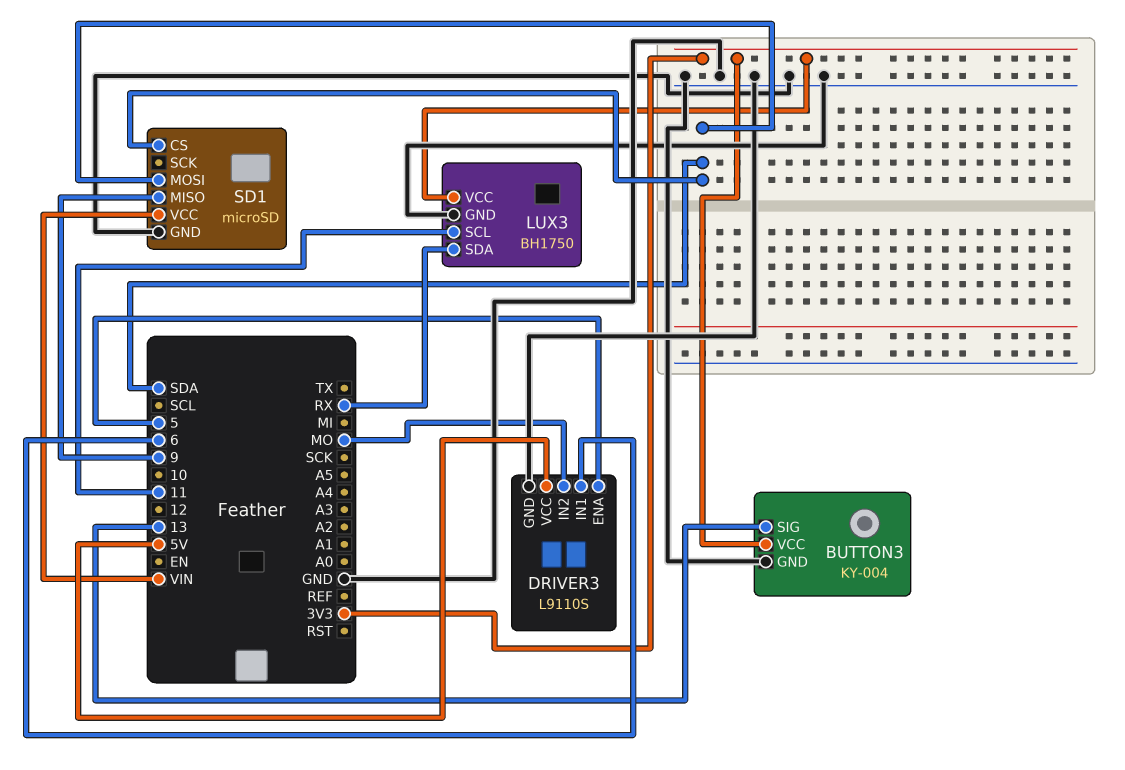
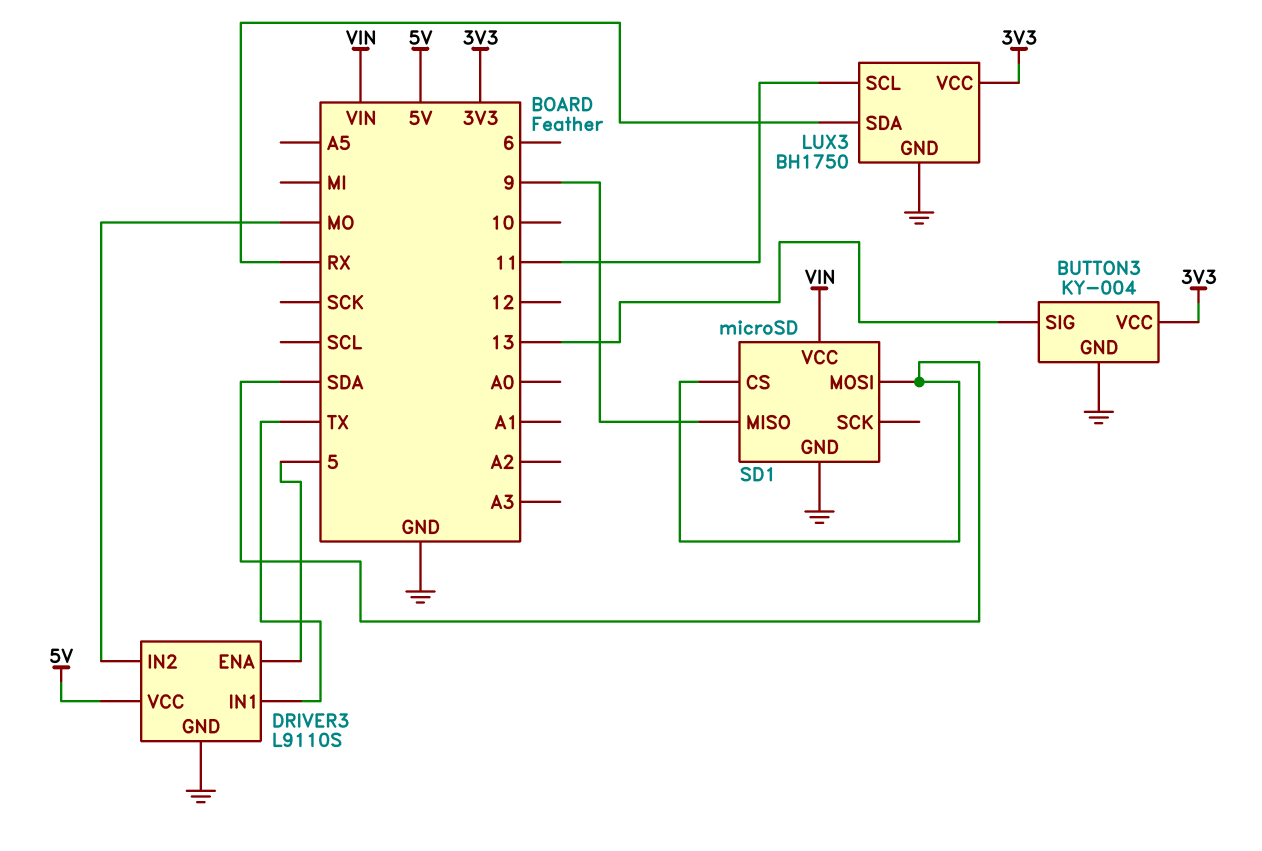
DRIVER3 pin IN1: 6 -> TX

